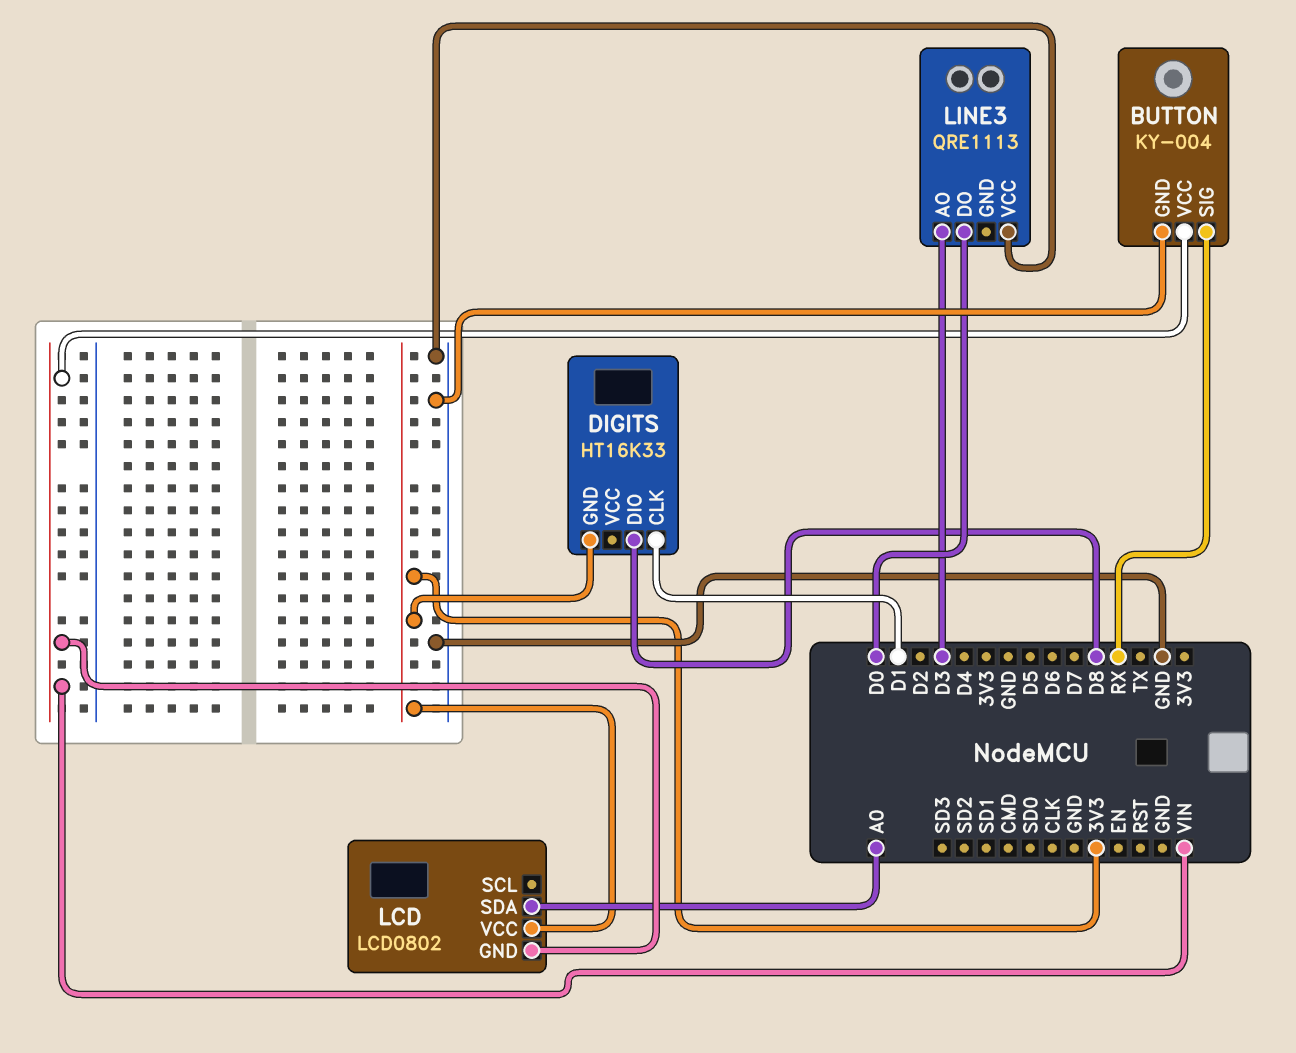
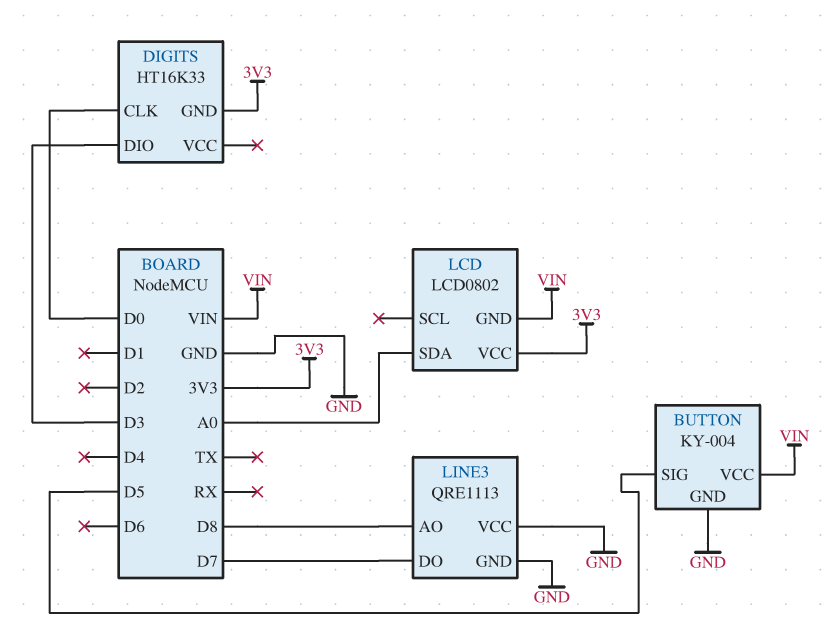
BUTTON pin SIG: RX -> D5
DIGITS pin CLK: D1 -> D0
DIGITS pin DIO: D8 -> D3
LINE3 pin AO: D3 -> D8
LINE3 pin DO: D0 -> D7
LINE3 pin GND: none -> GND

